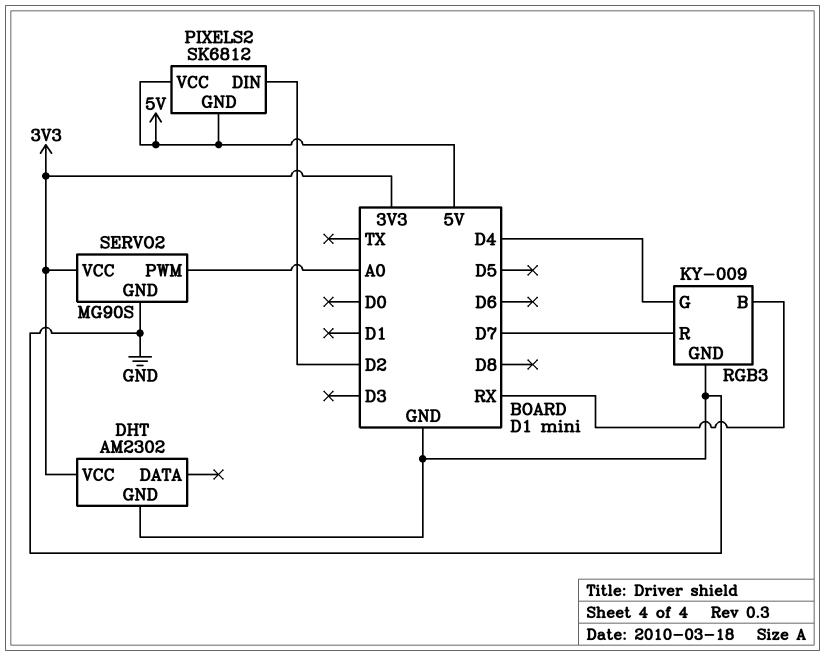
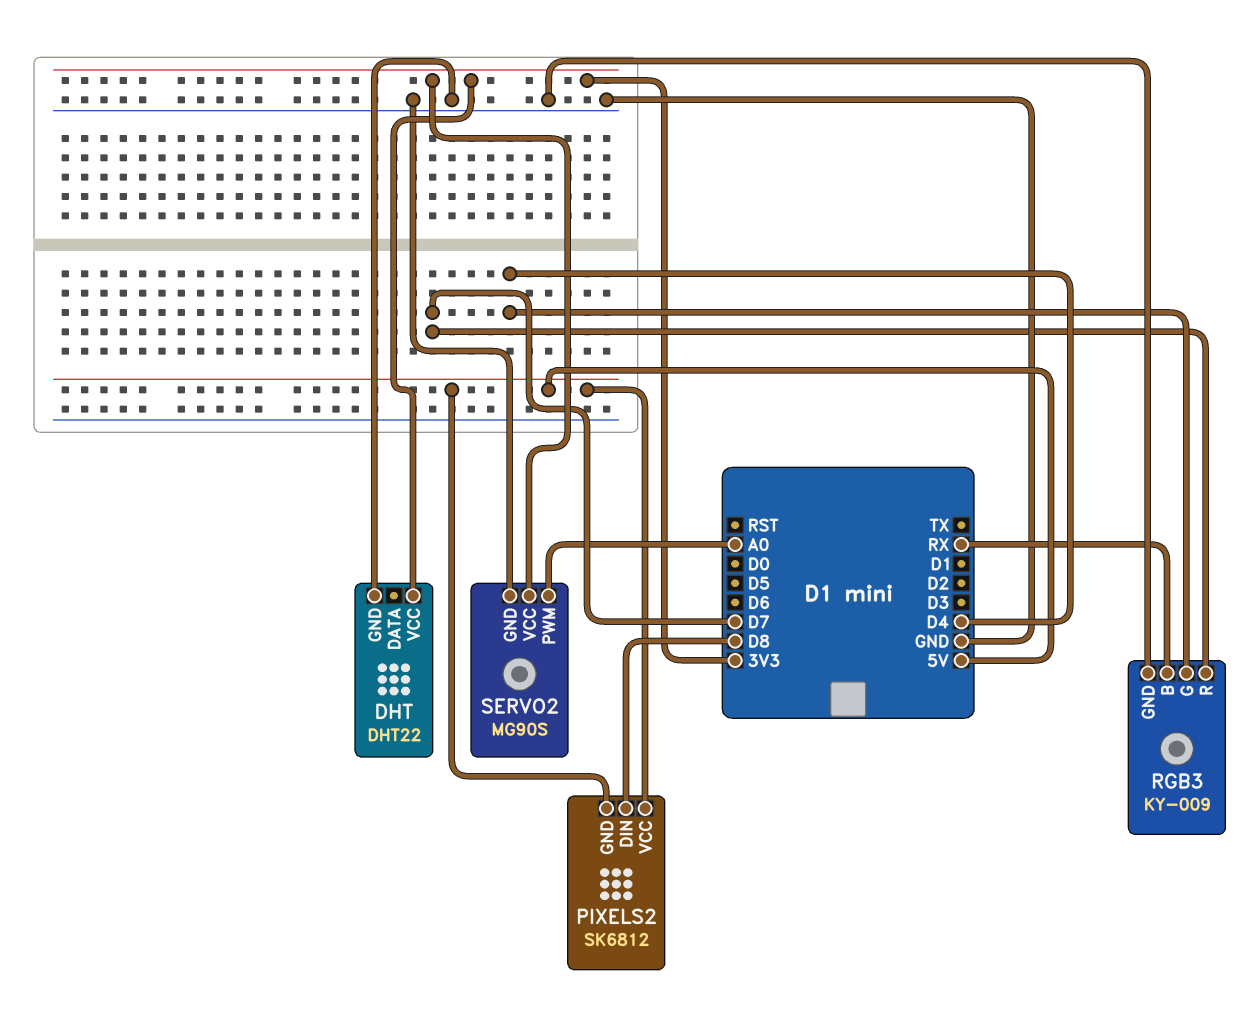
DHT: AM2302 -> DHT22
PIXELS2 pin DIN: D2 -> D8

